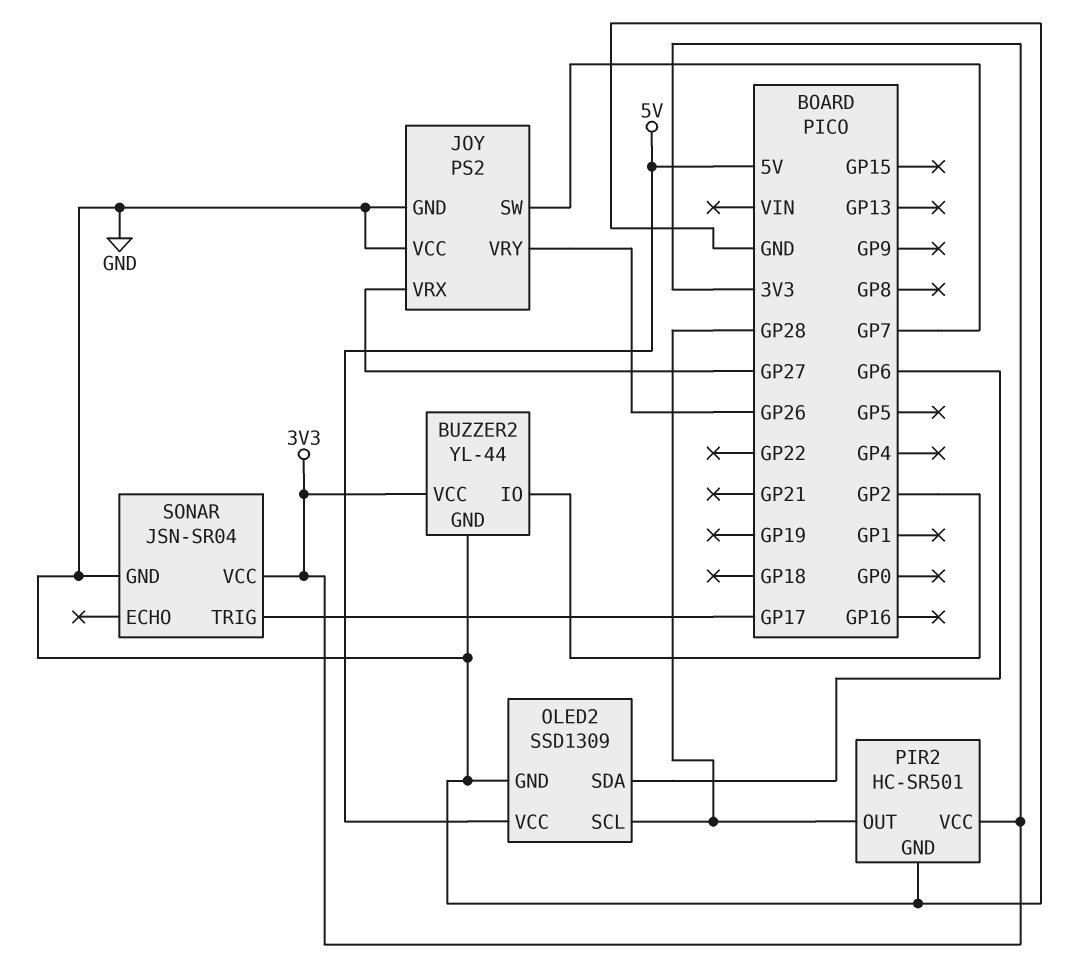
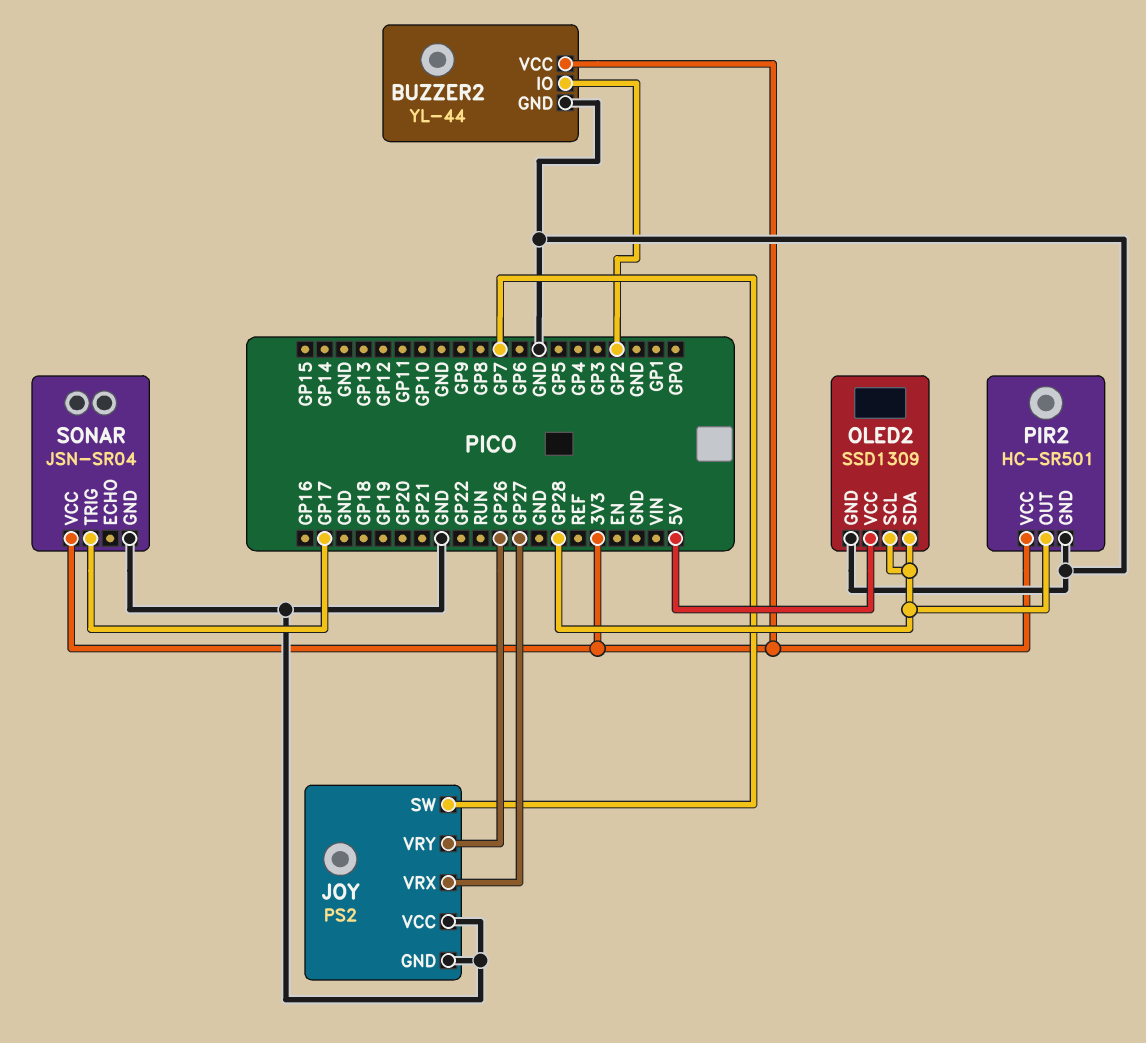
OLED2 pin SDA: GP6 -> GP28

